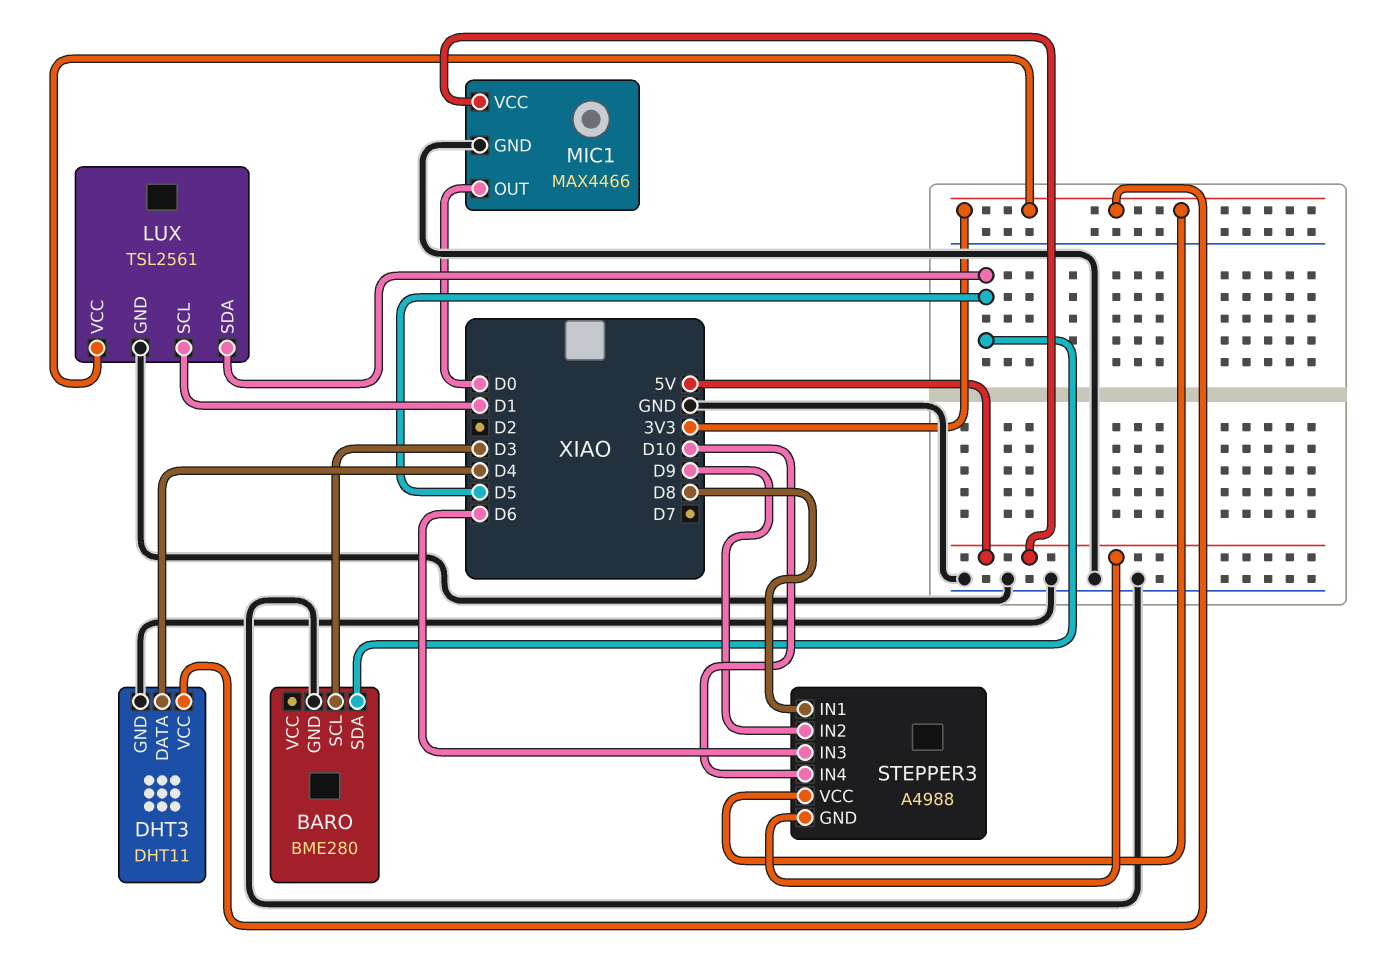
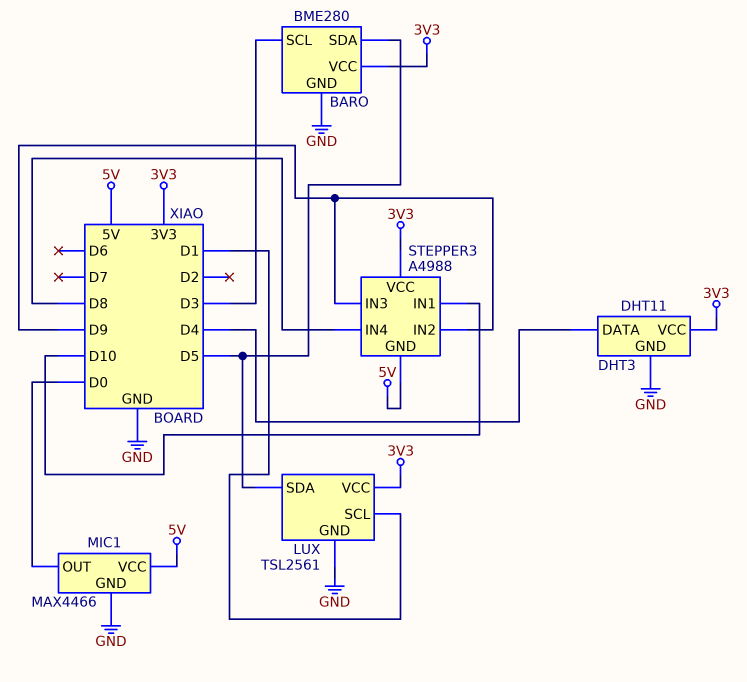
BARO pin VCC: none -> 3V3
STEPPER3 pin IN1: D8 -> D10
STEPPER3 pin IN3: D6 -> D9
STEPPER3 pin IN4: D10 -> D8

